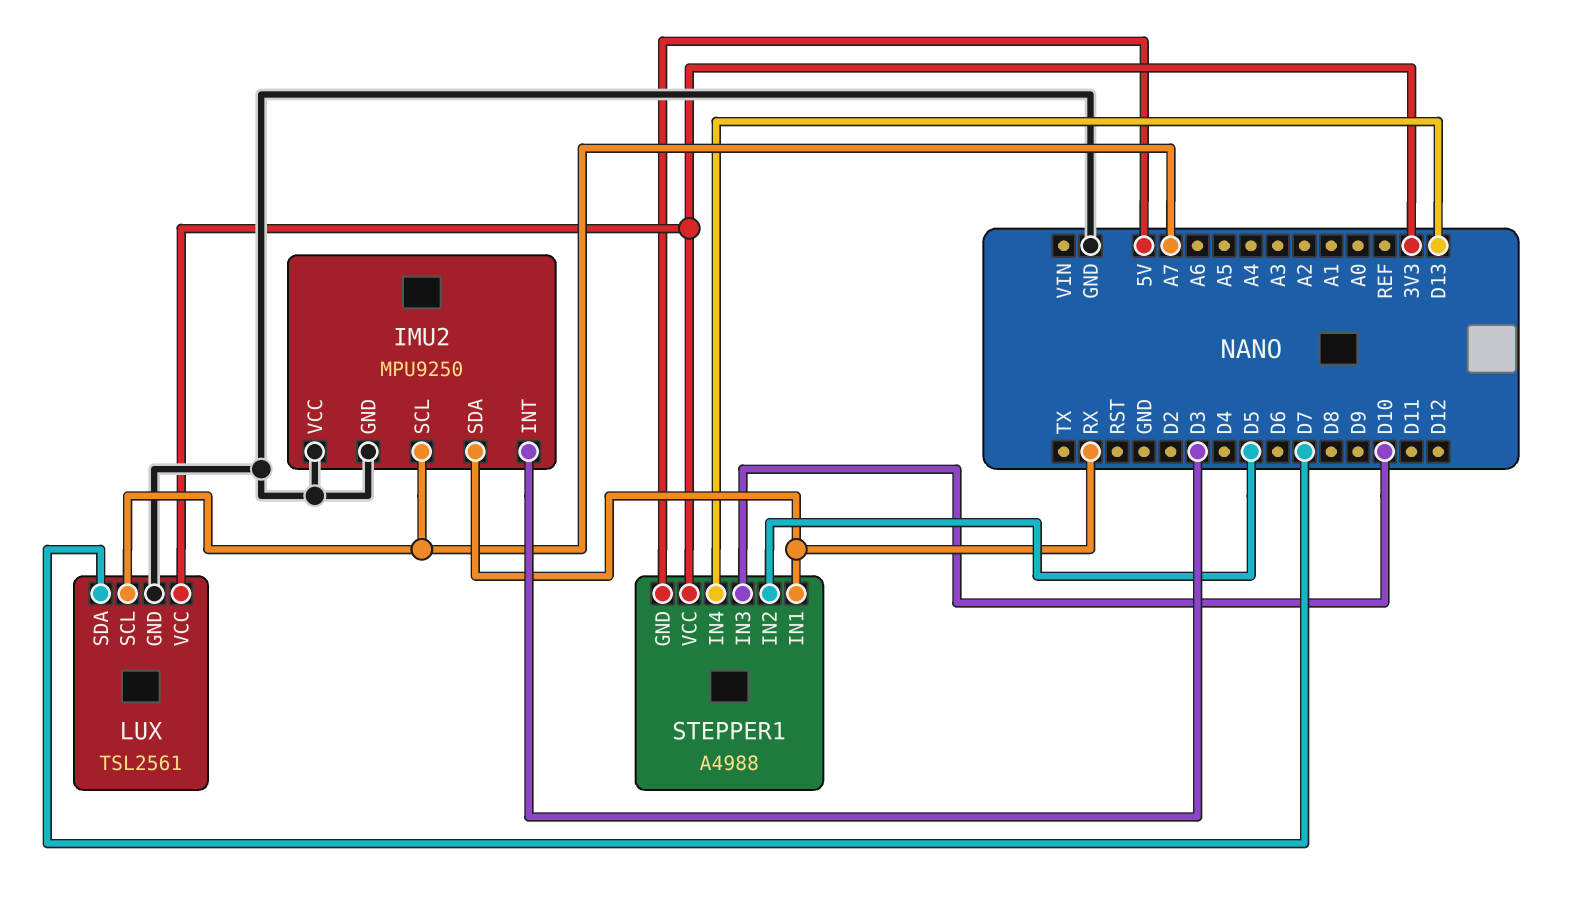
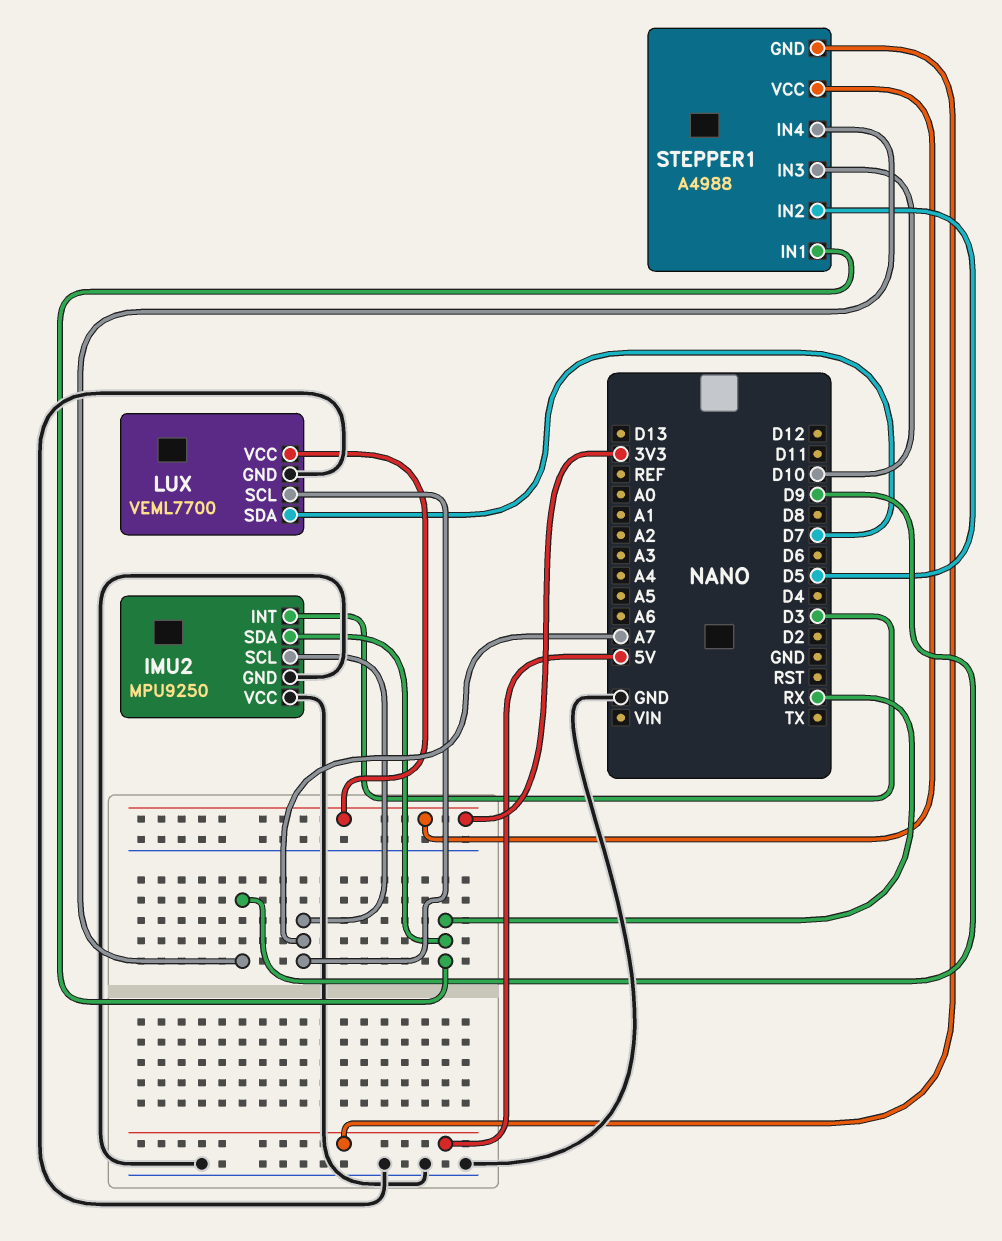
LUX: TSL2561 -> VEML7700
STEPPER1 pin IN4: D13 -> D9

